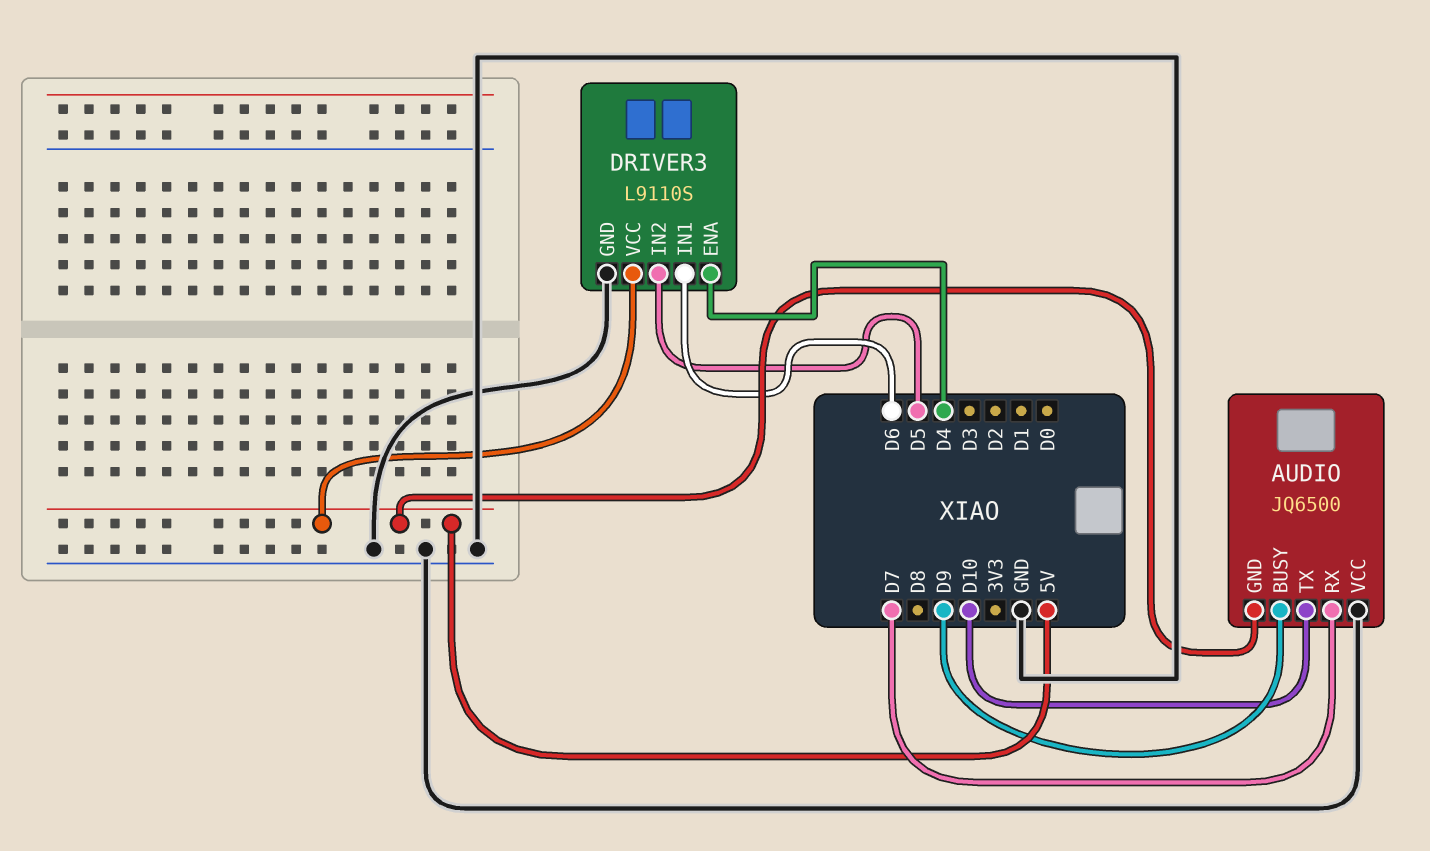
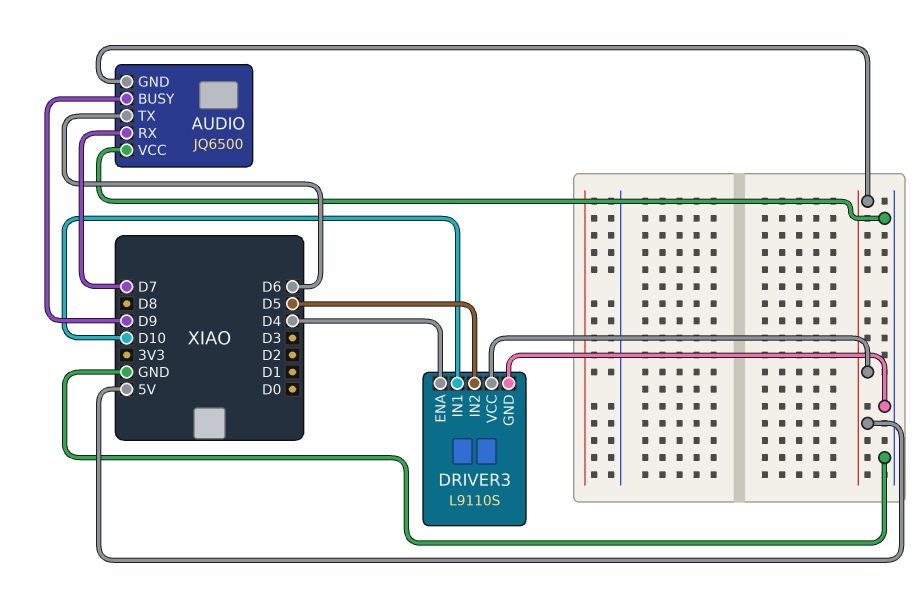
AUDIO pin TX: D10 -> D6
DRIVER3 pin IN1: D6 -> D10

